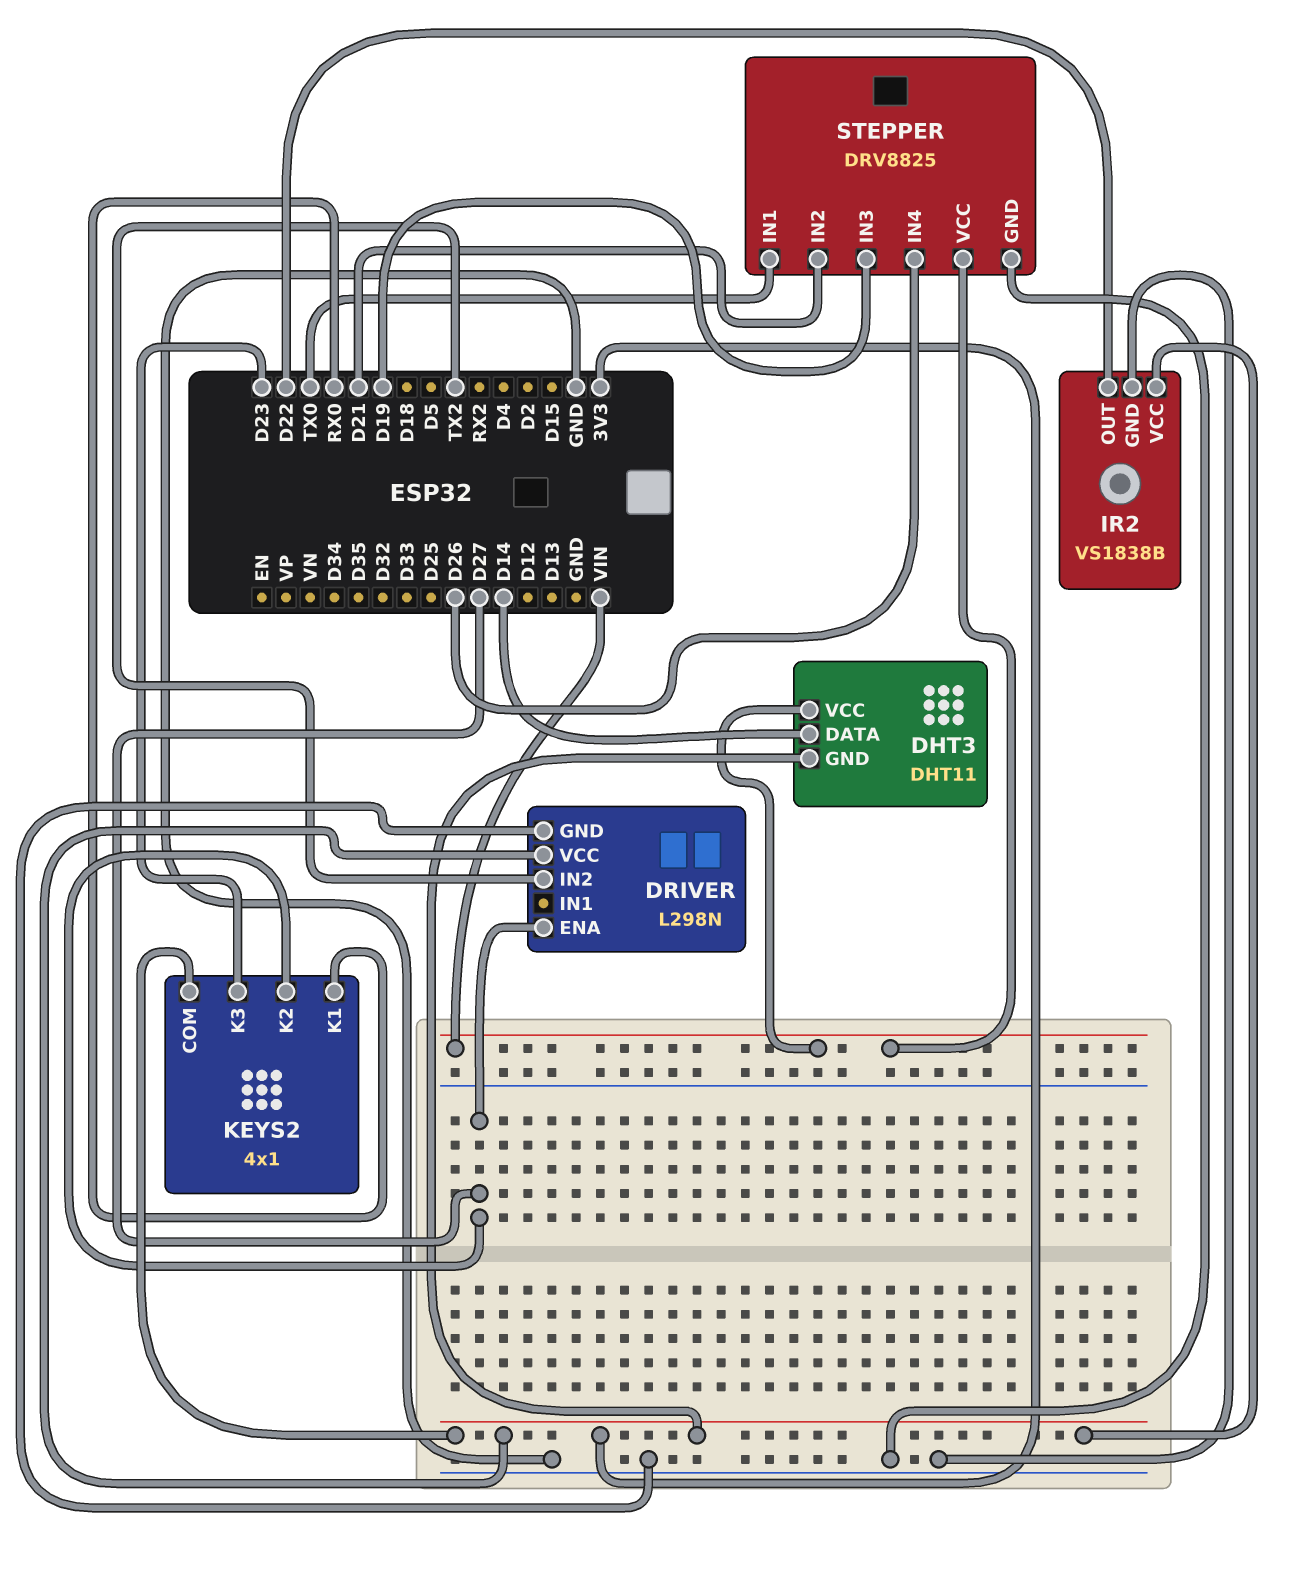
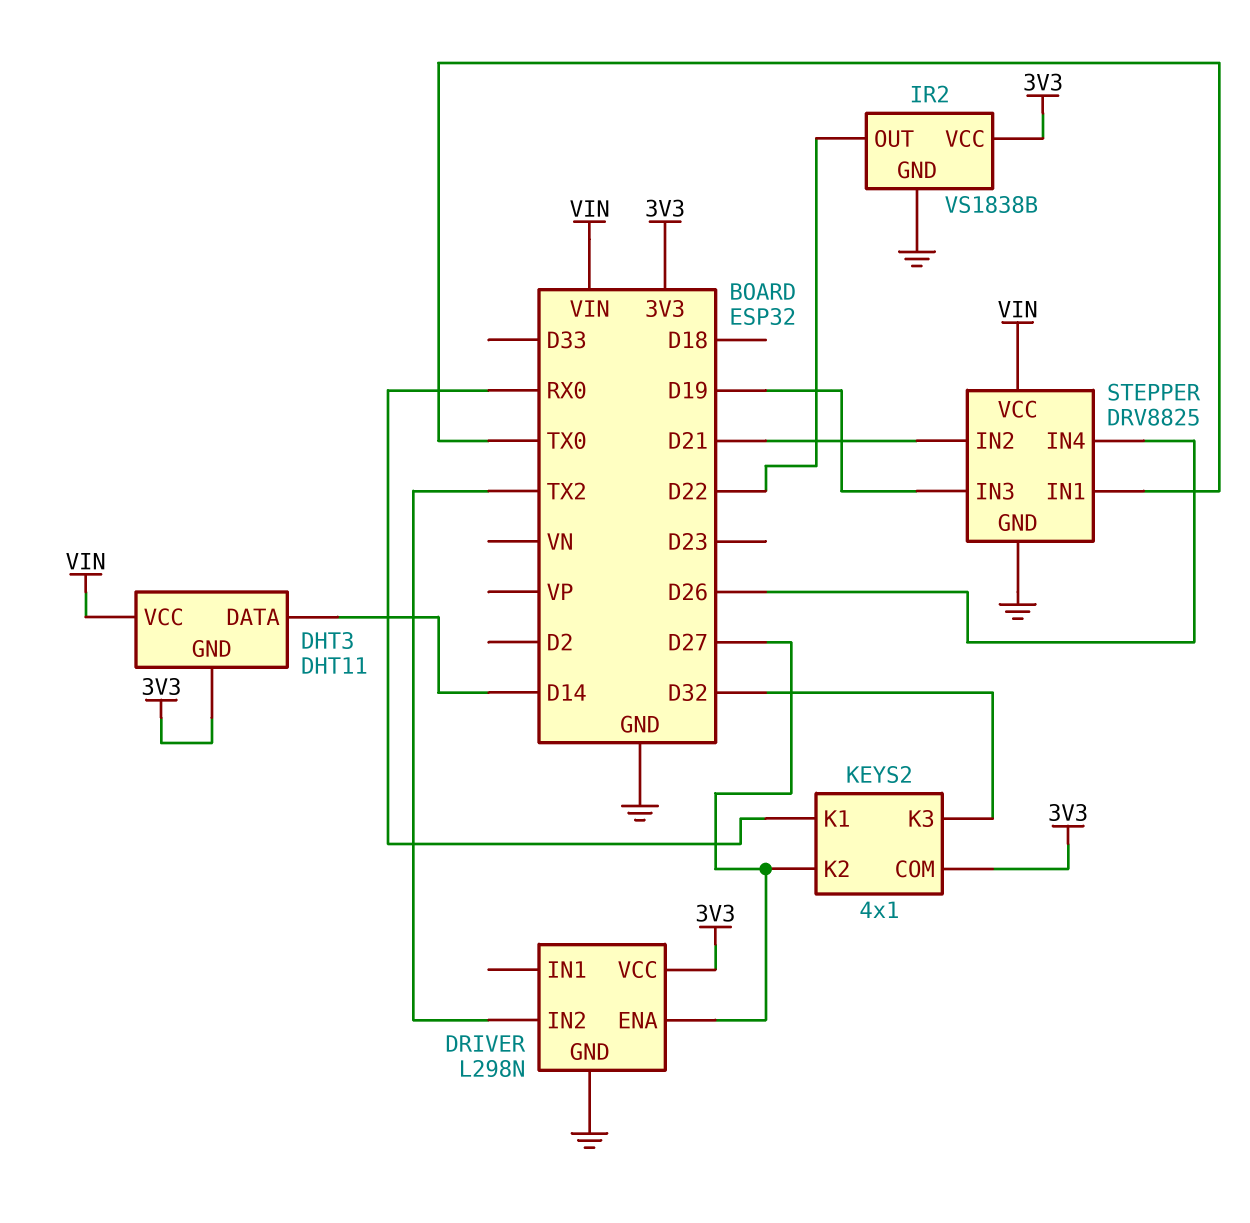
KEYS2 pin K3: D23 -> D32

